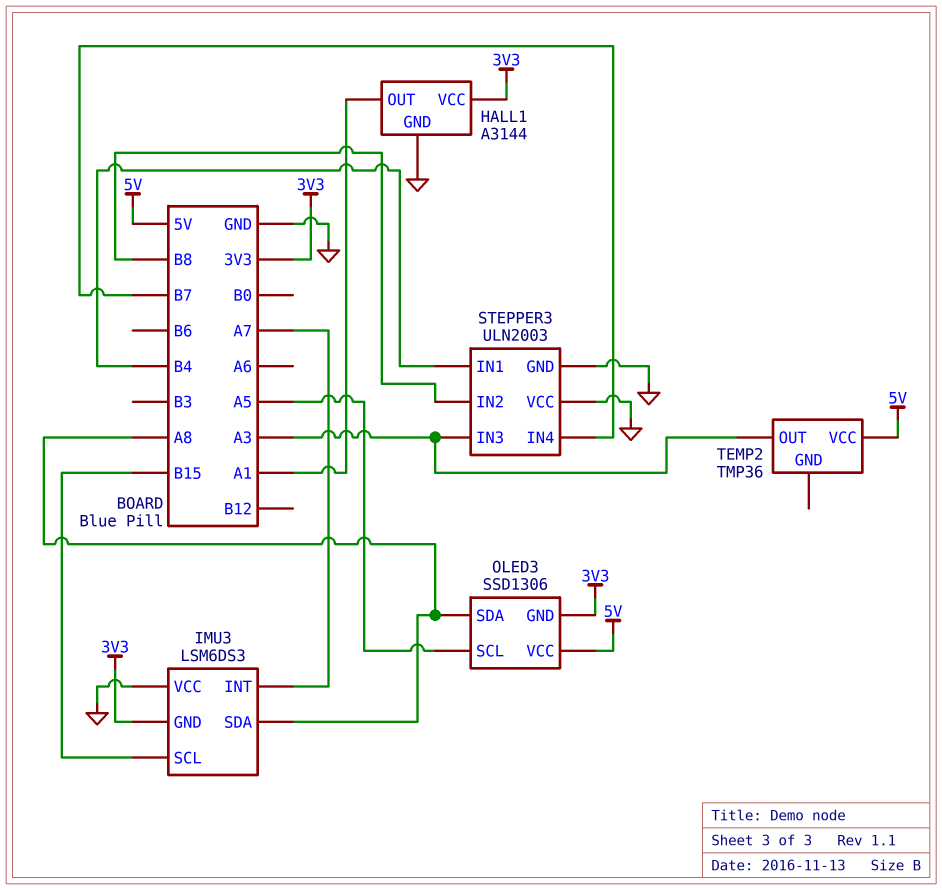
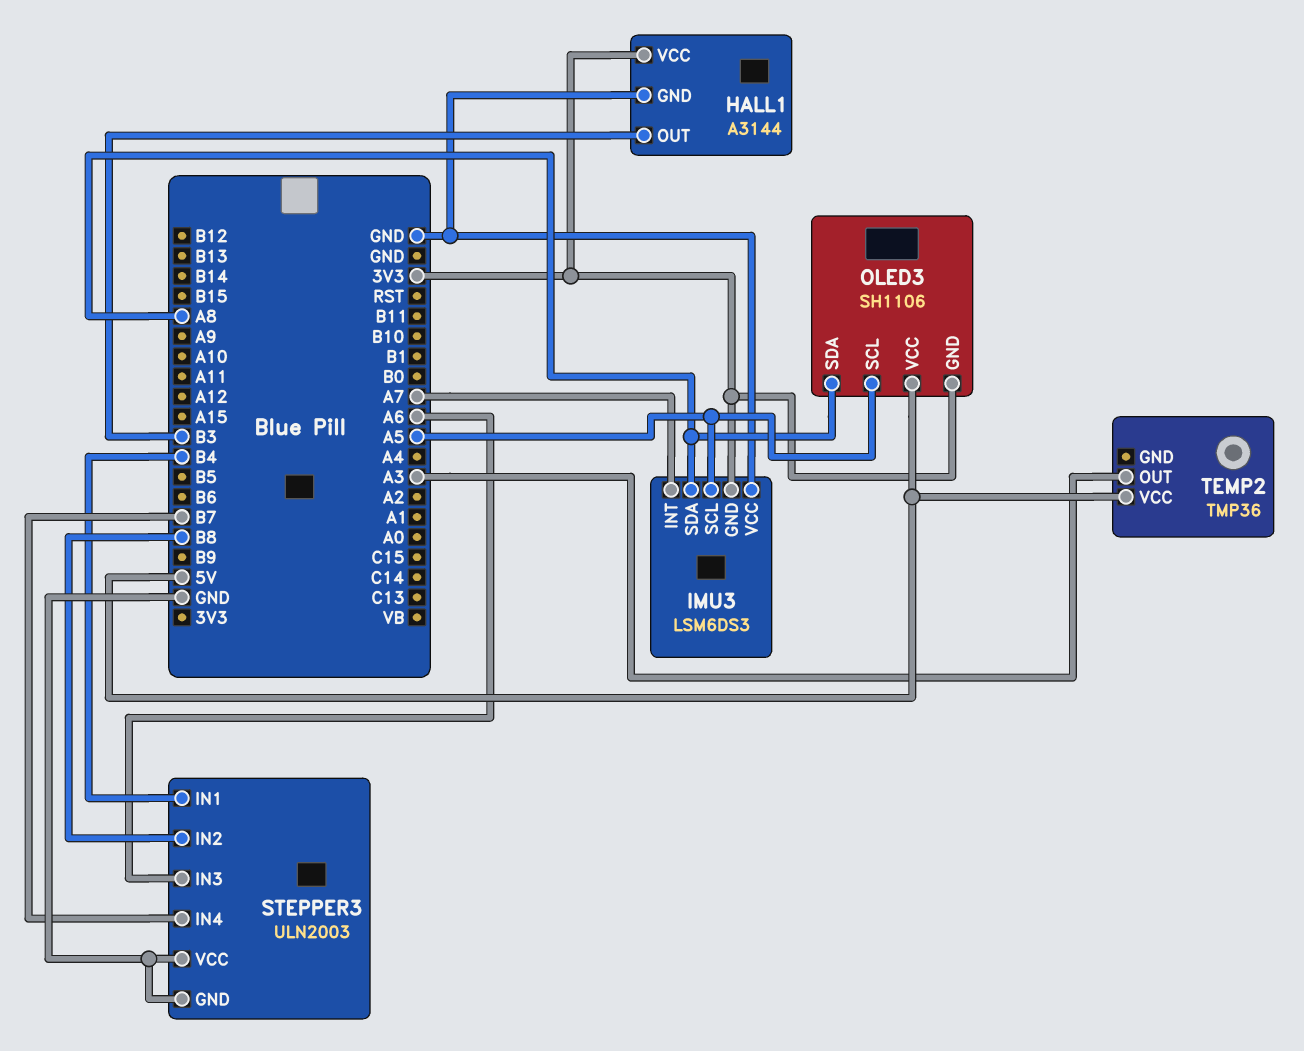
HALL1 pin OUT: A1 -> B3
IMU3 pin SCL: B15 -> A5
OLED3: SSD1306 -> SH1106
STEPPER3 pin IN3: A3 -> A6

